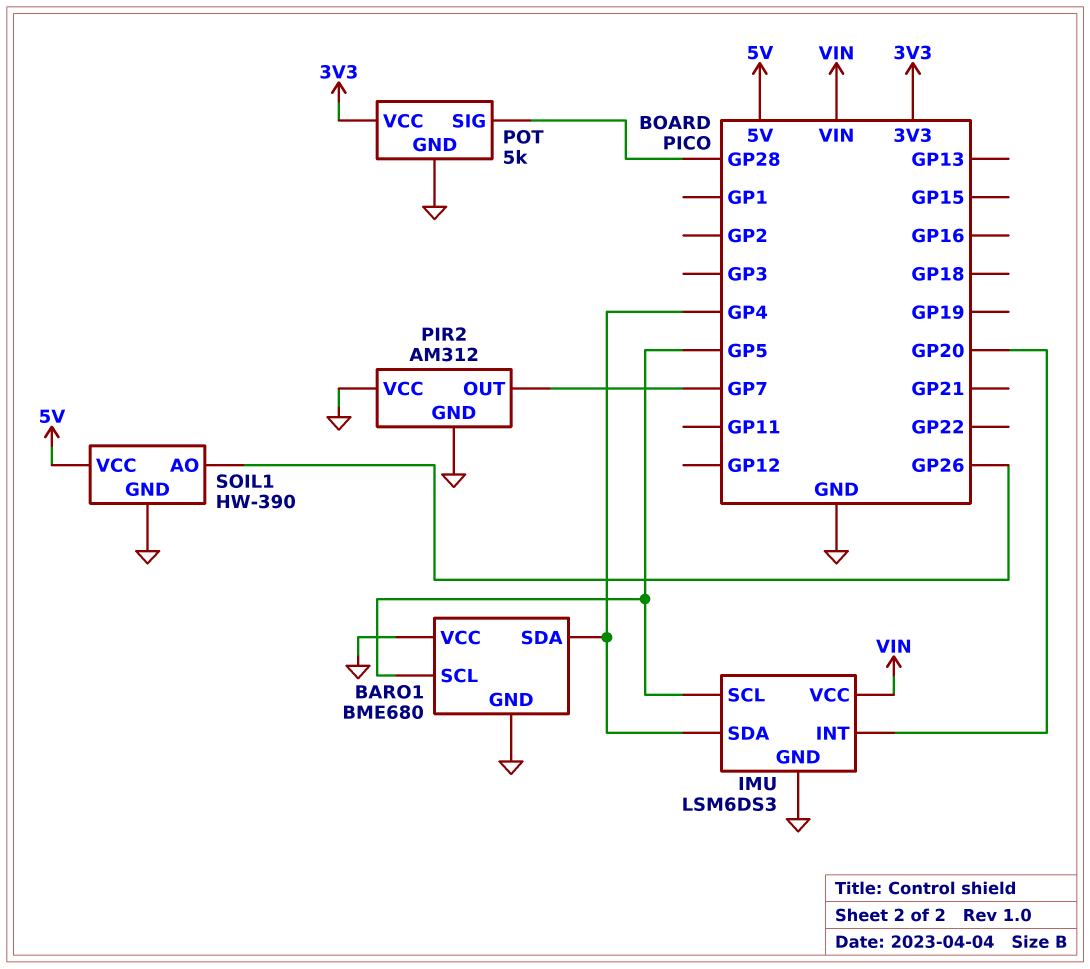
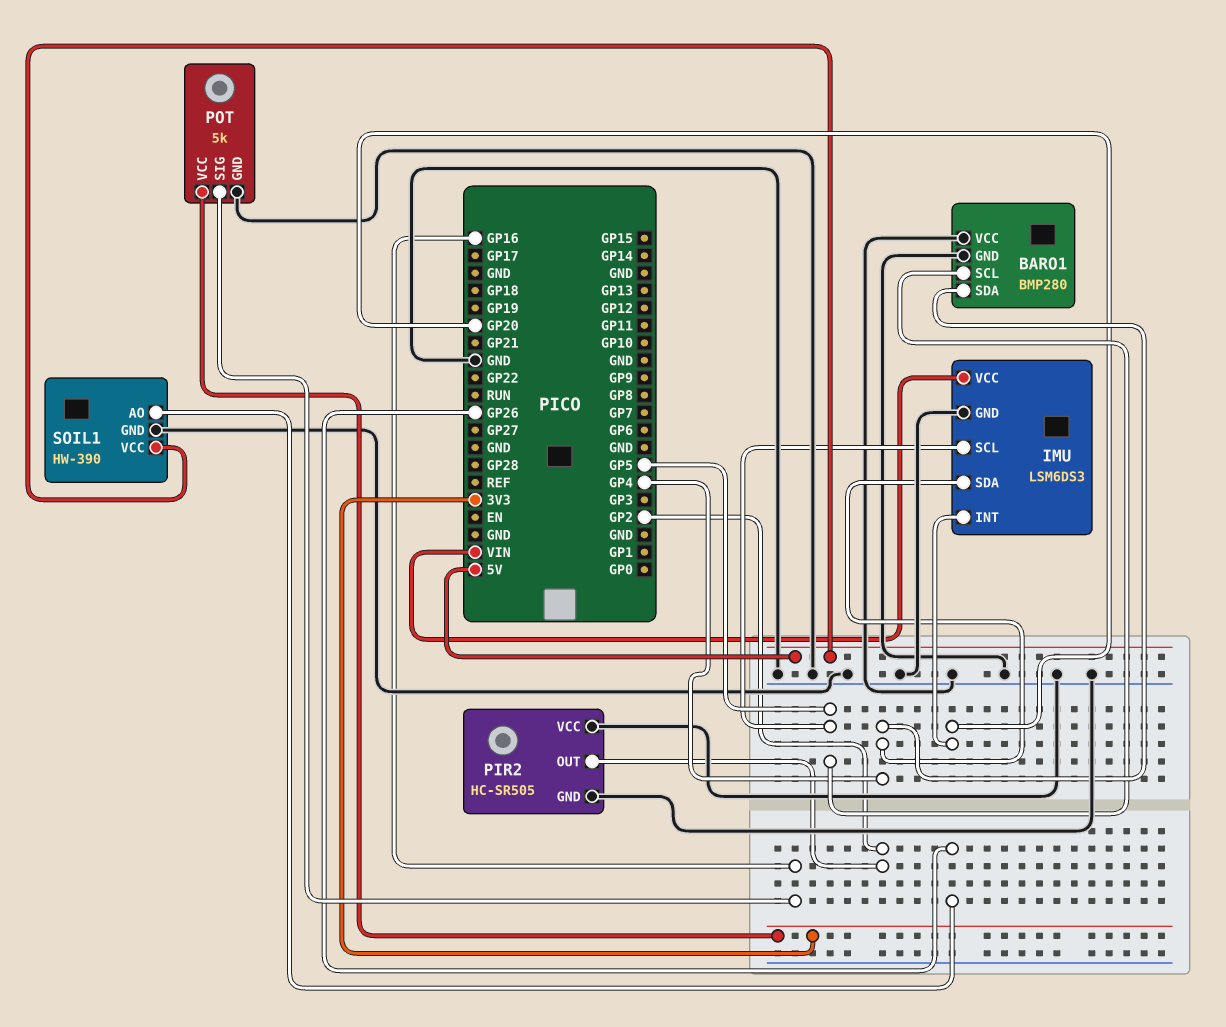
BARO1: BME680 -> BMP280
PIR2: AM312 -> HC-SR505
PIR2 pin OUT: GP7 -> GP2
POT pin SIG: GP28 -> GP16

